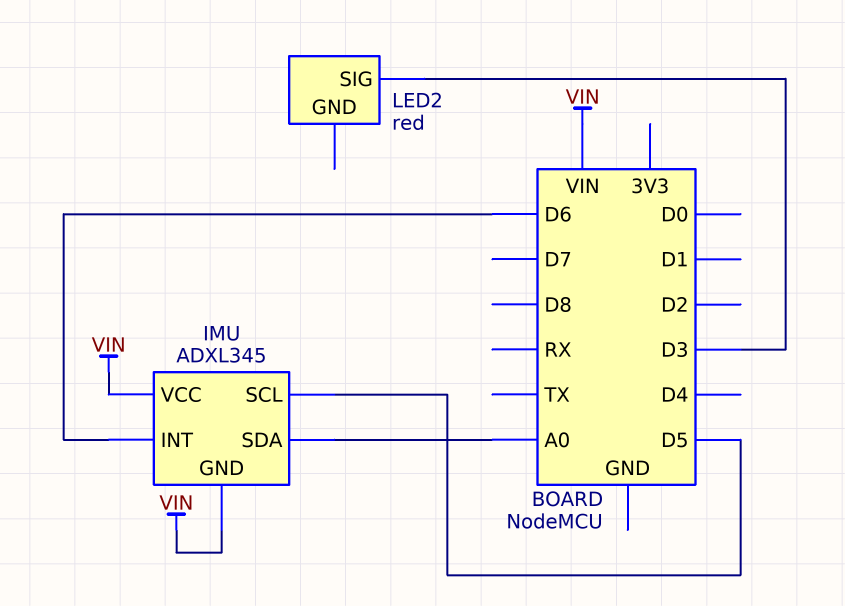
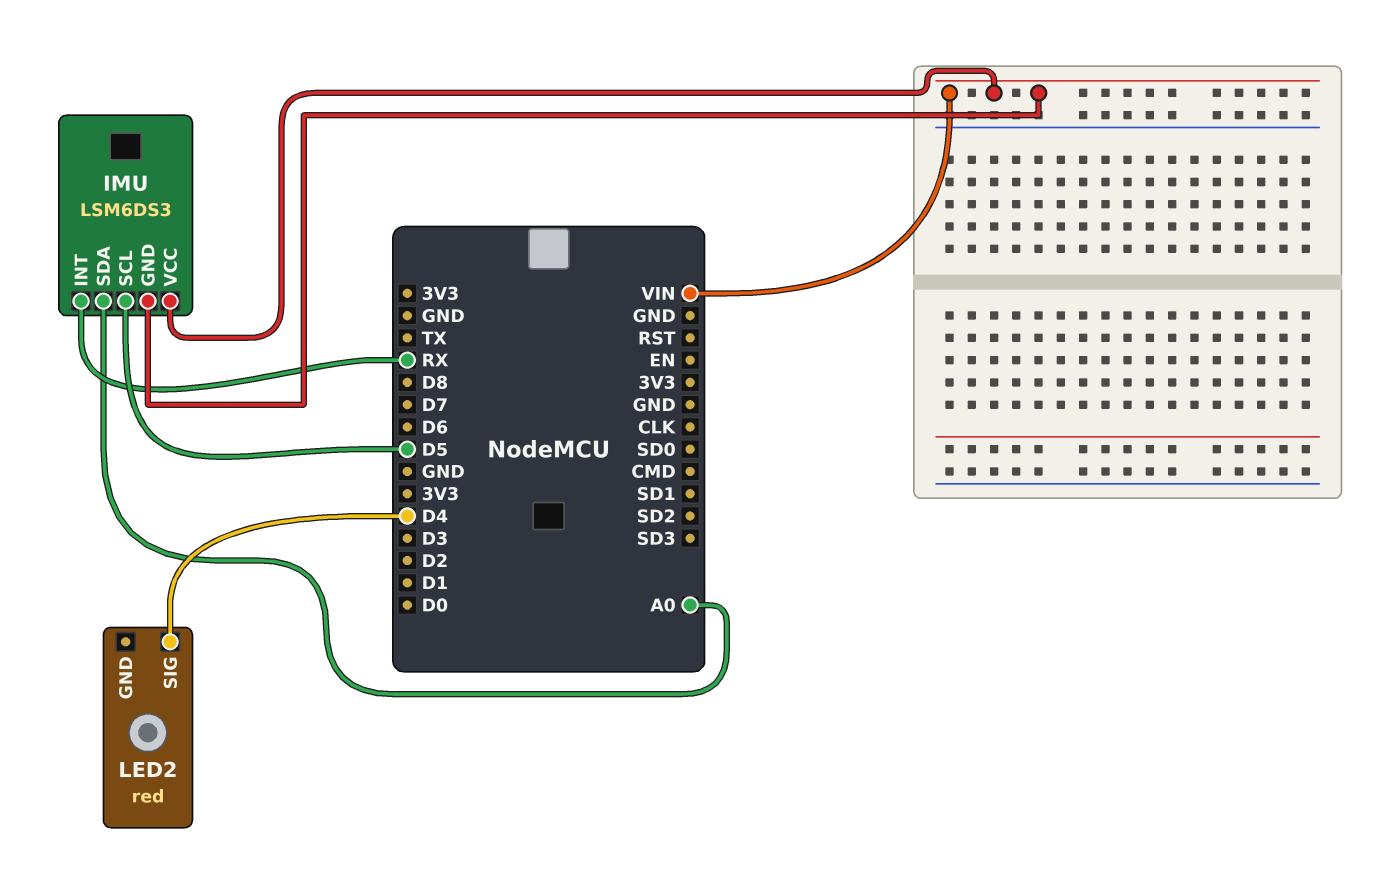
IMU: ADXL345 -> LSM6DS3
IMU pin INT: D6 -> RX
LED2 pin SIG: D3 -> D4

